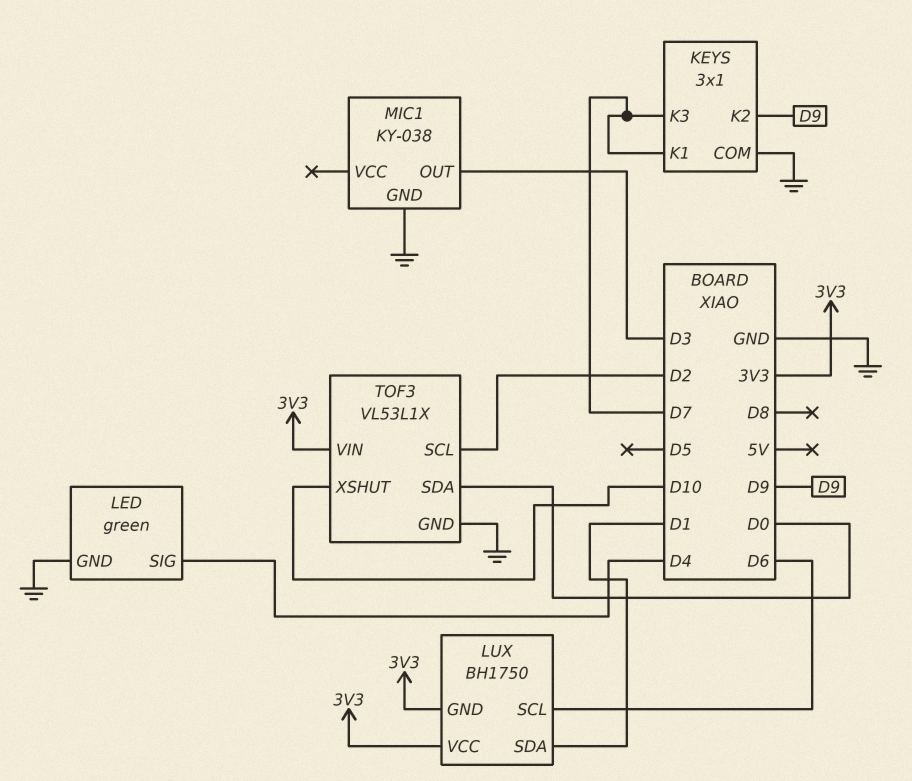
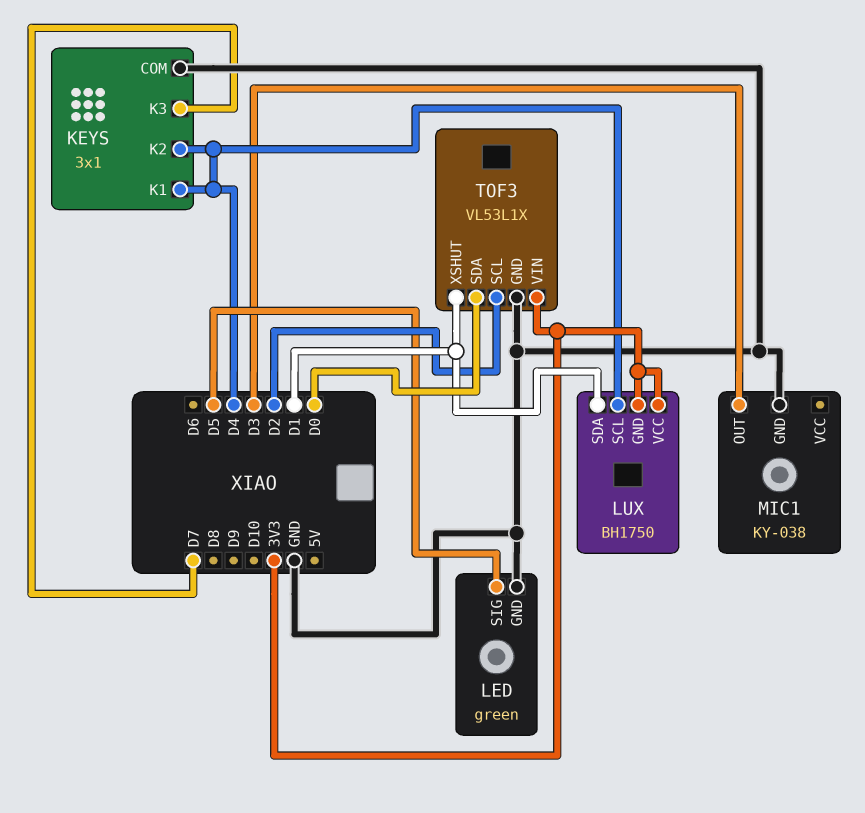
KEYS pin K1: D7 -> D4
KEYS pin K2: D9 -> D4
LED pin SIG: D4 -> D5
LUX pin SCL: D6 -> D4
TOF3 pin XSHUT: D10 -> D1

